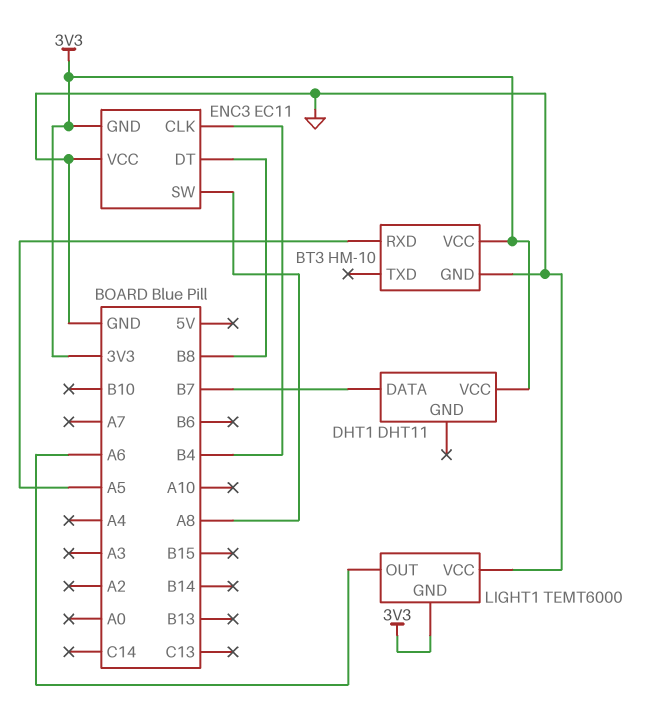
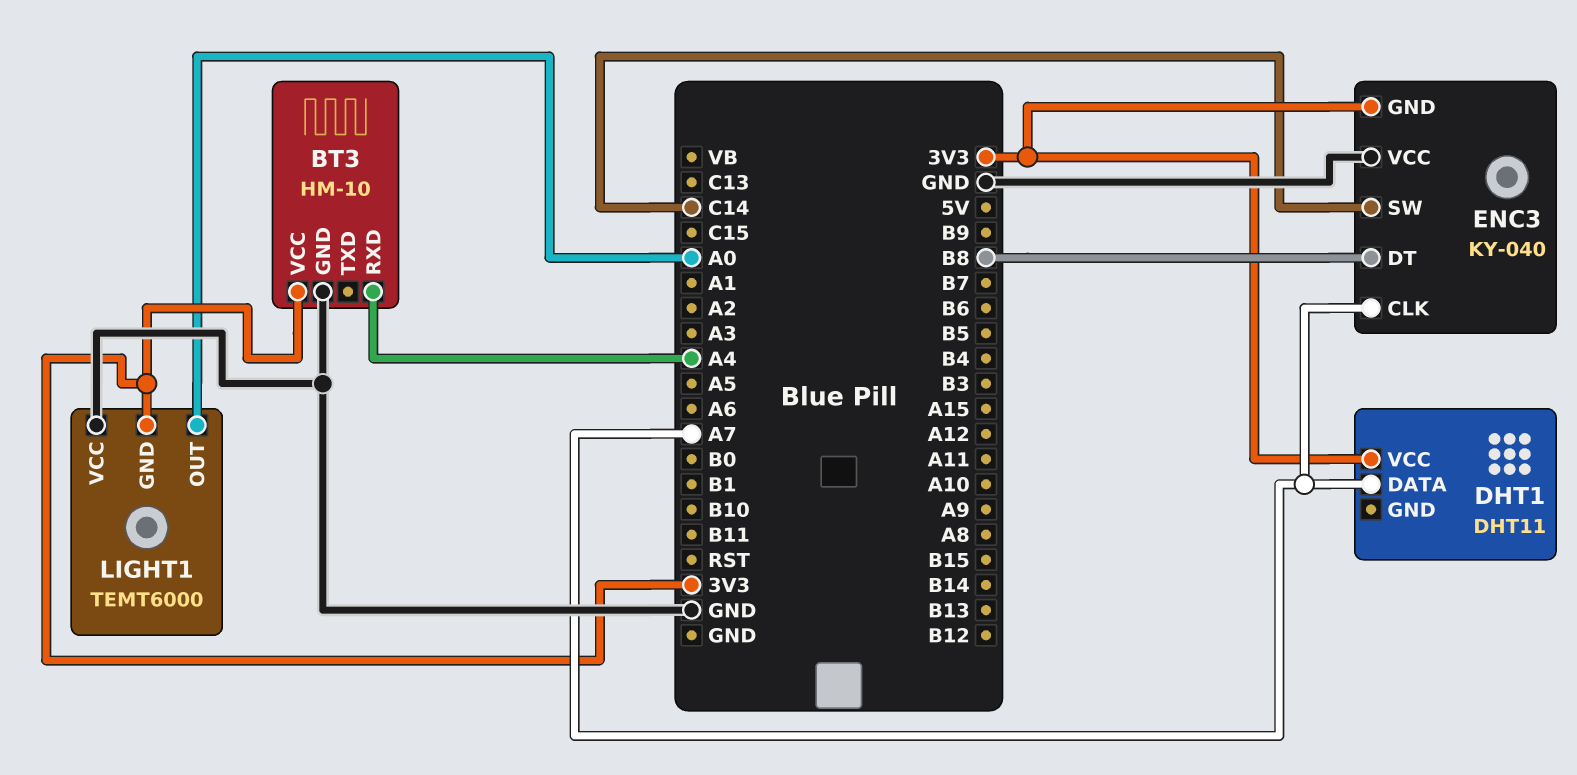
BT3 pin RXD: A5 -> A4
DHT1 pin DATA: B7 -> A7
ENC3: EC11 -> KY-040
ENC3 pin CLK: B4 -> A7
ENC3 pin SW: A8 -> C14
LIGHT1 pin OUT: A6 -> A0

